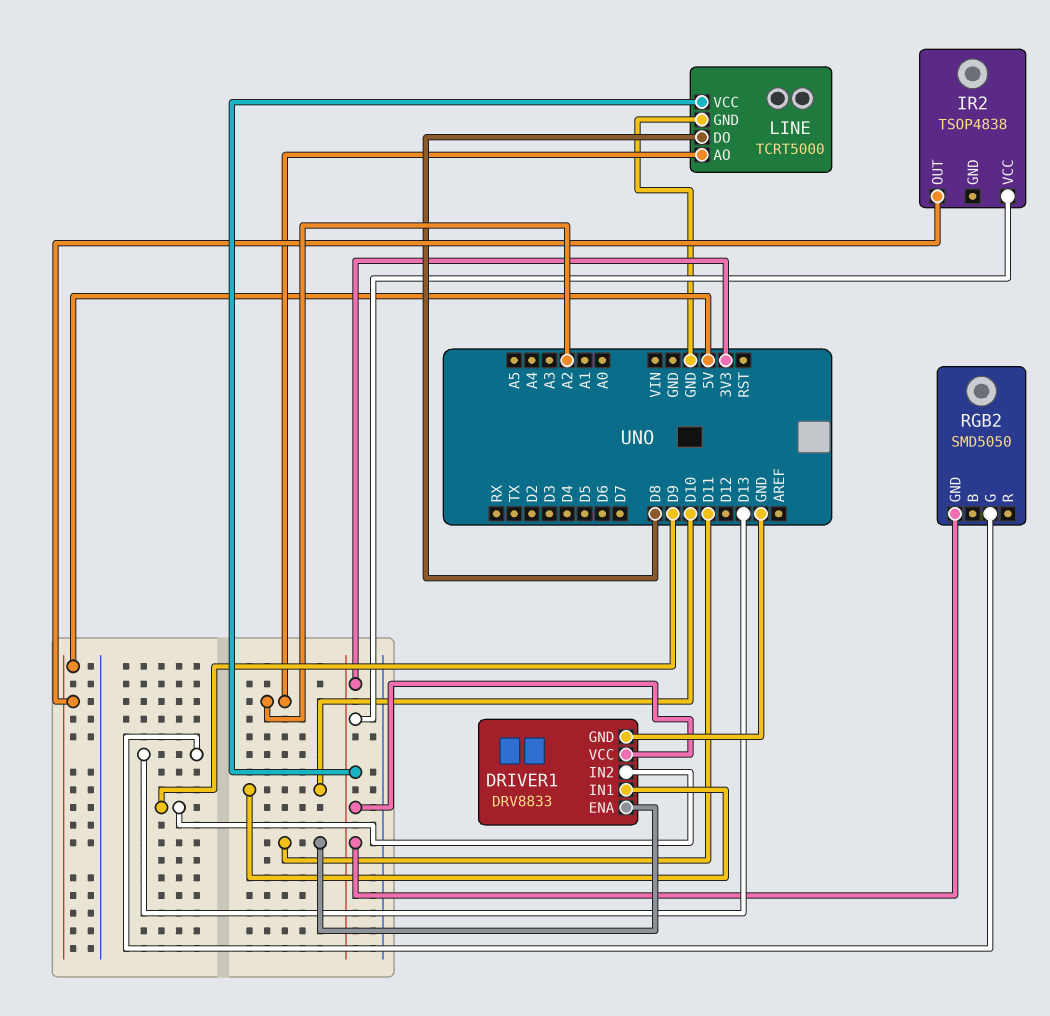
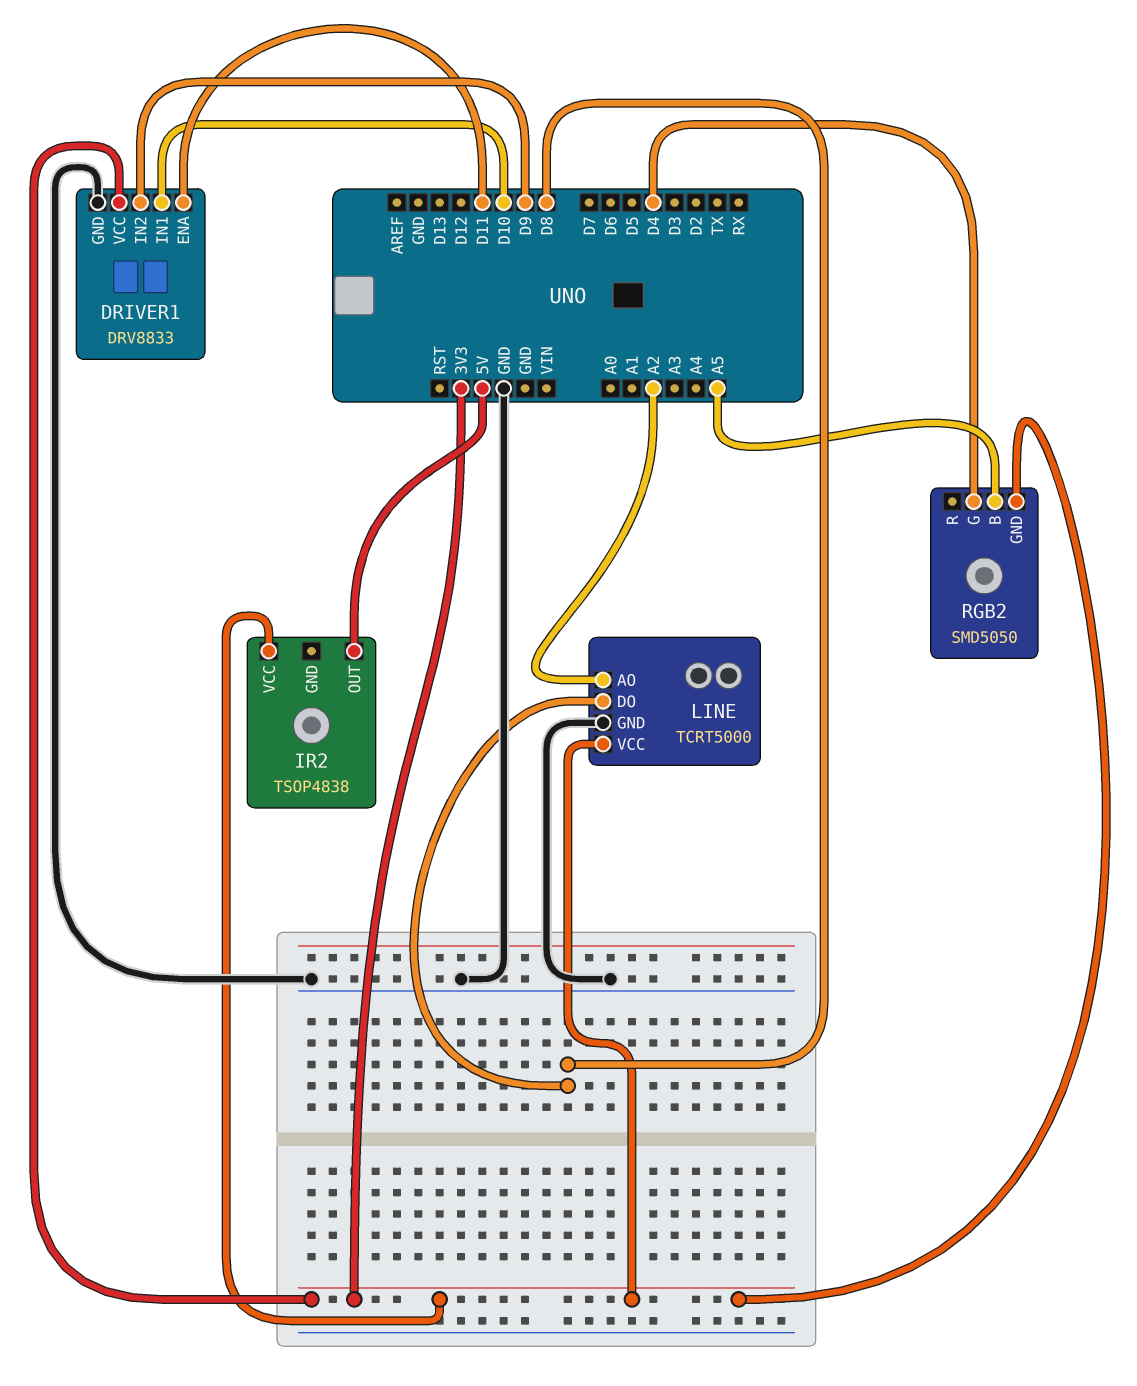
RGB2 pin B: none -> A5
RGB2 pin G: D13 -> D4

